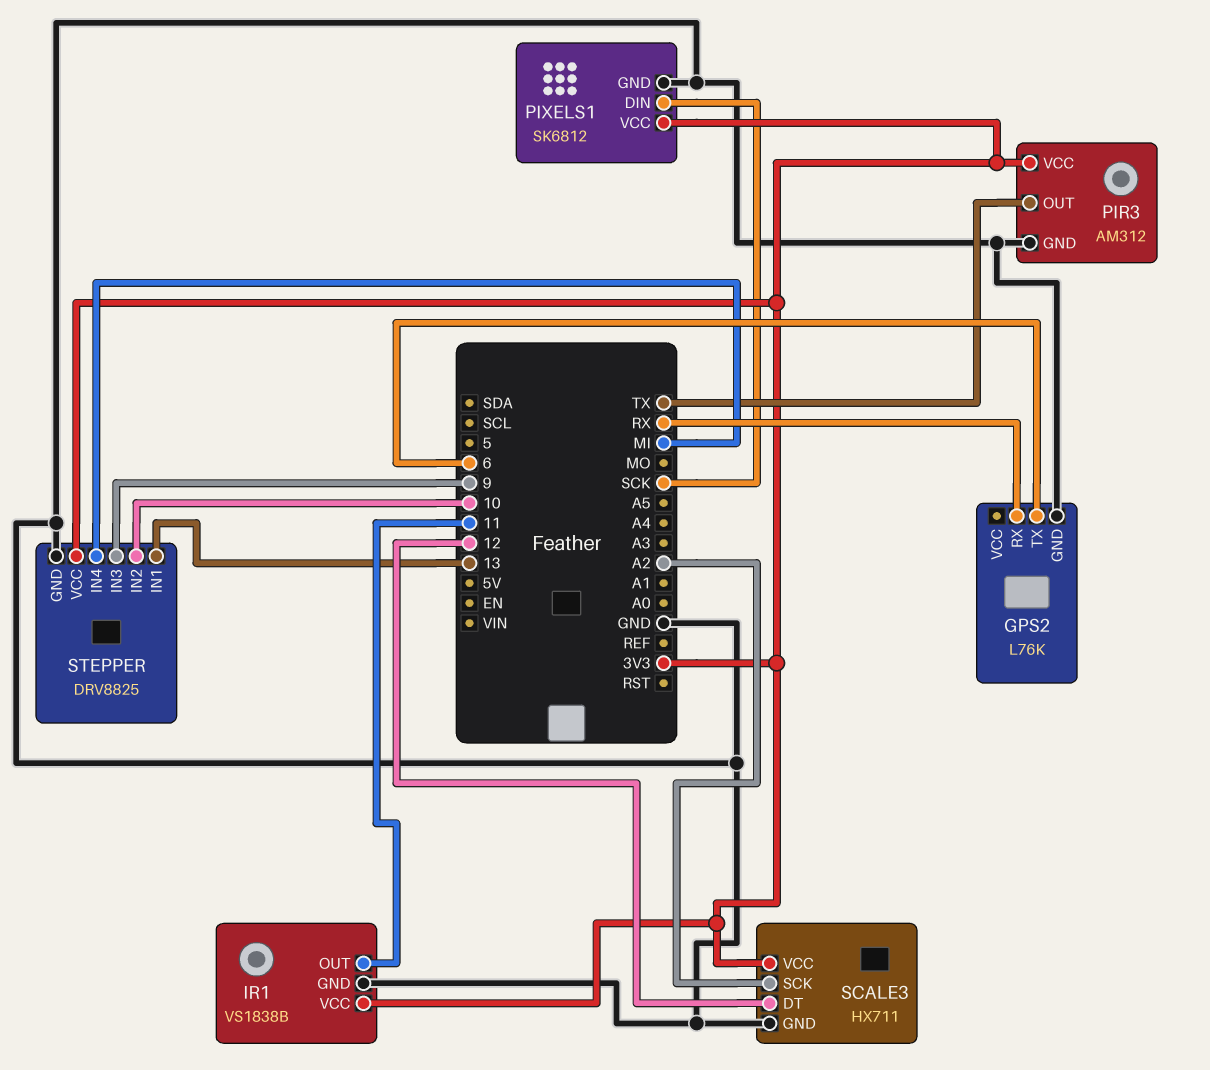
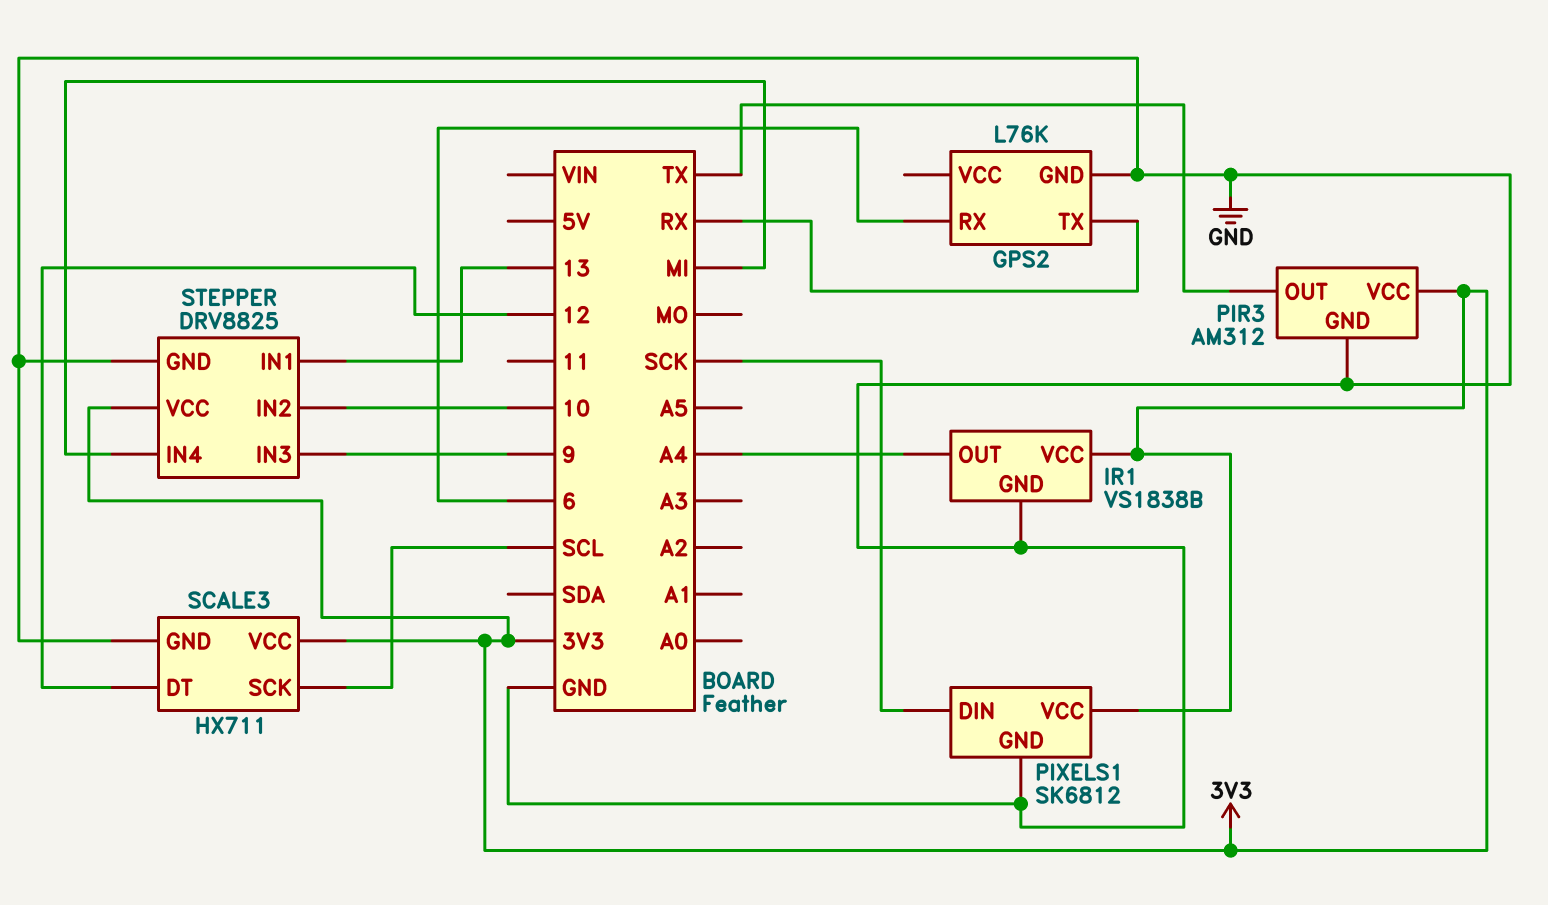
GPS2 pin RX: RX -> 6
GPS2 pin TX: 6 -> RX
IR1 pin OUT: 11 -> A4
SCALE3 pin SCK: A2 -> SCL

